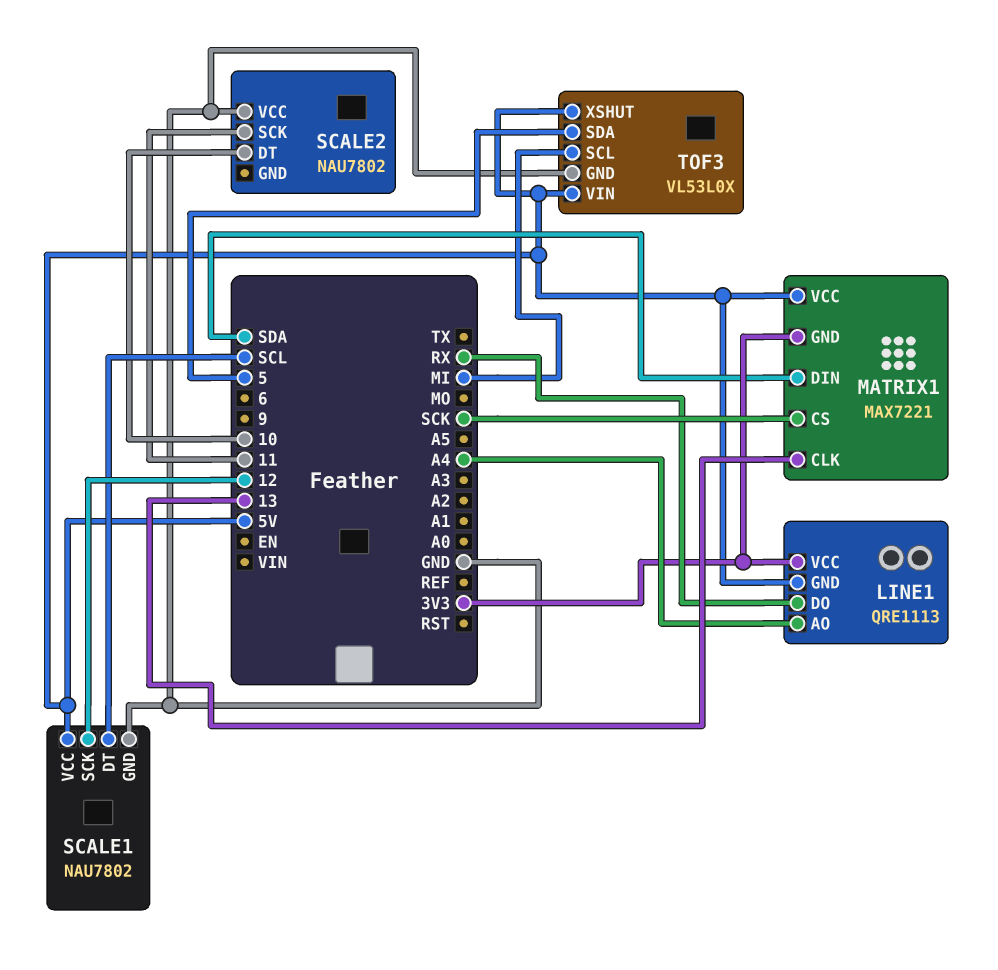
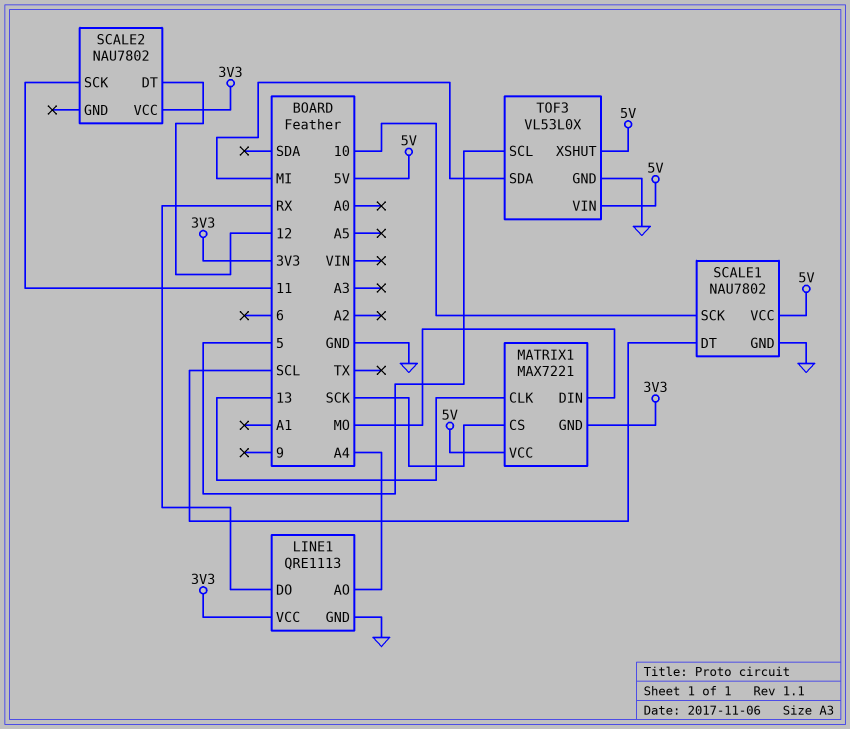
LINE1 pin GND: 5V -> GND
MATRIX1 pin DIN: SDA -> MO
SCALE1 pin SCK: 12 -> 10
SCALE2 pin DT: 10 -> 12
SCALE2 pin VCC: GND -> 3V3
TOF3 pin SCL: MI -> 5
TOF3 pin SDA: 5 -> MI

